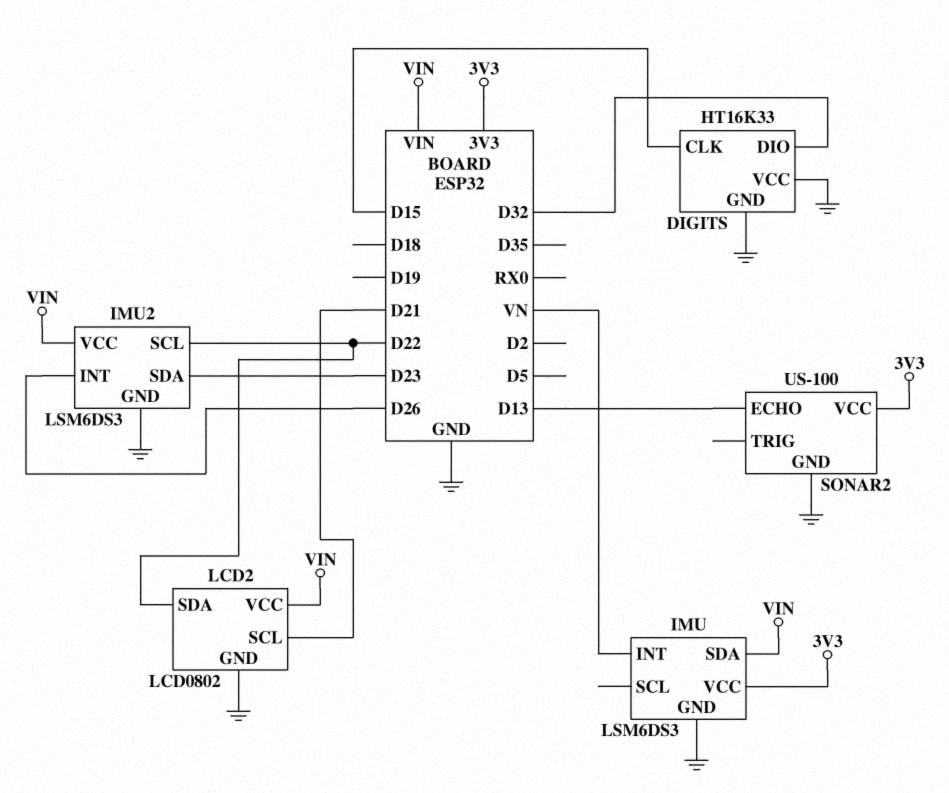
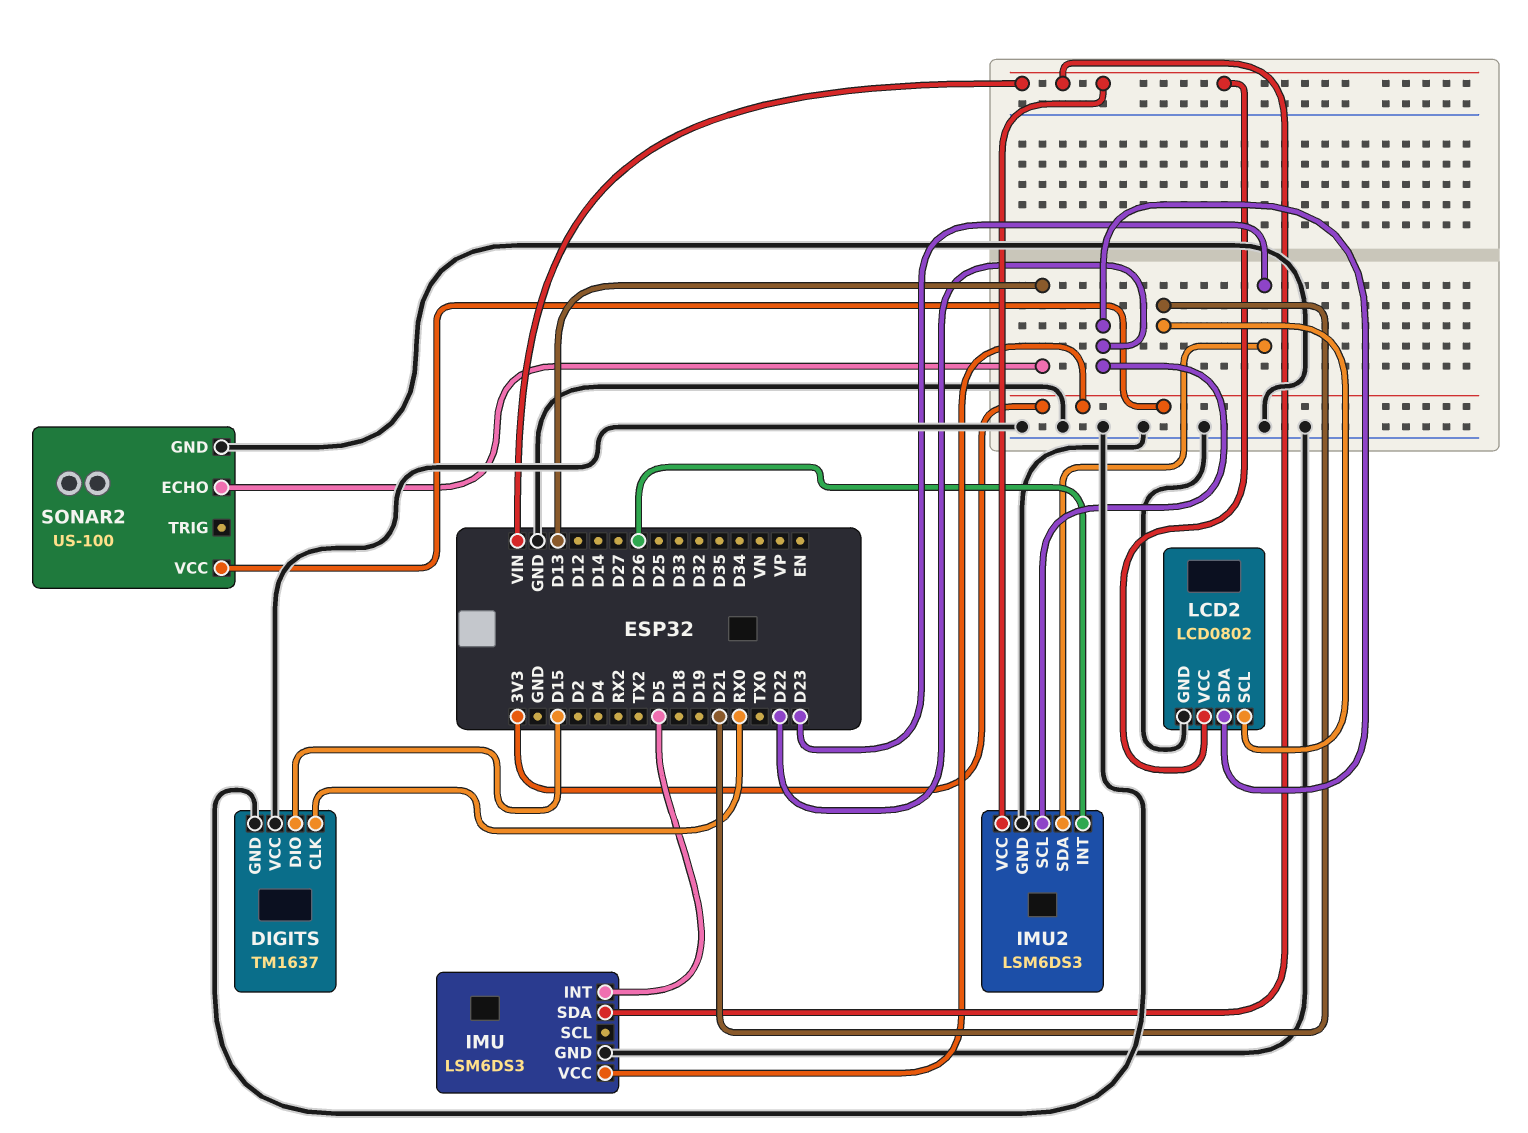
DIGITS: HT16K33 -> TM1637
DIGITS pin CLK: D15 -> RX0
DIGITS pin DIO: D32 -> D15
IMU pin INT: VN -> D5

